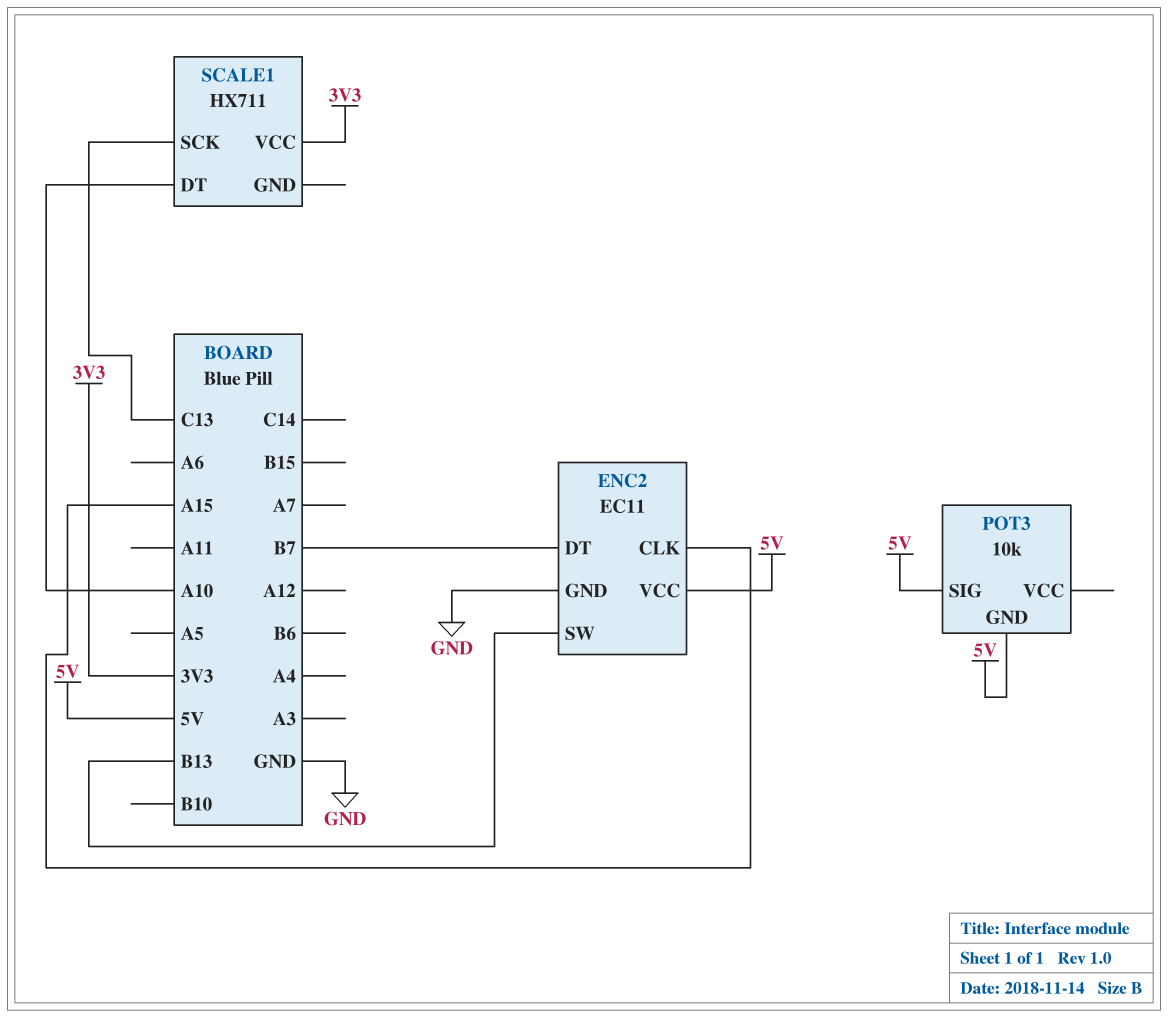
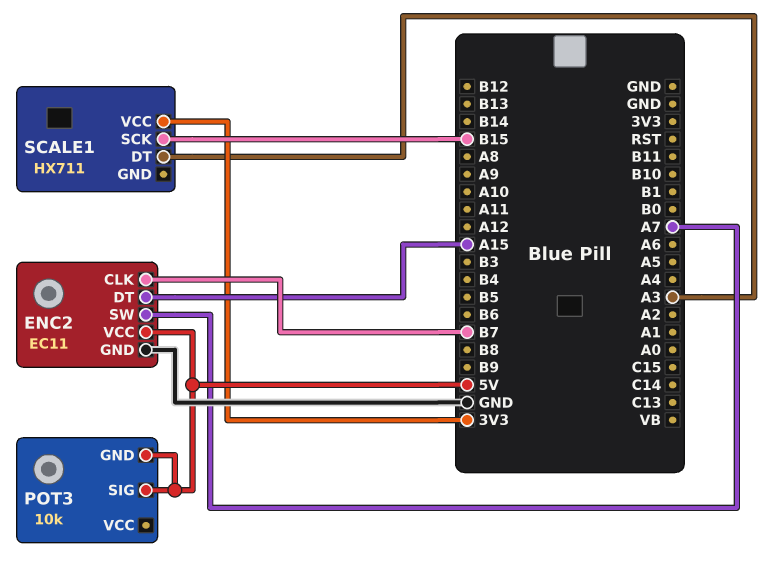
ENC2 pin CLK: A15 -> B7
ENC2 pin DT: B7 -> A15
ENC2 pin SW: B13 -> A7
SCALE1 pin DT: A10 -> A3
SCALE1 pin SCK: C13 -> B15

